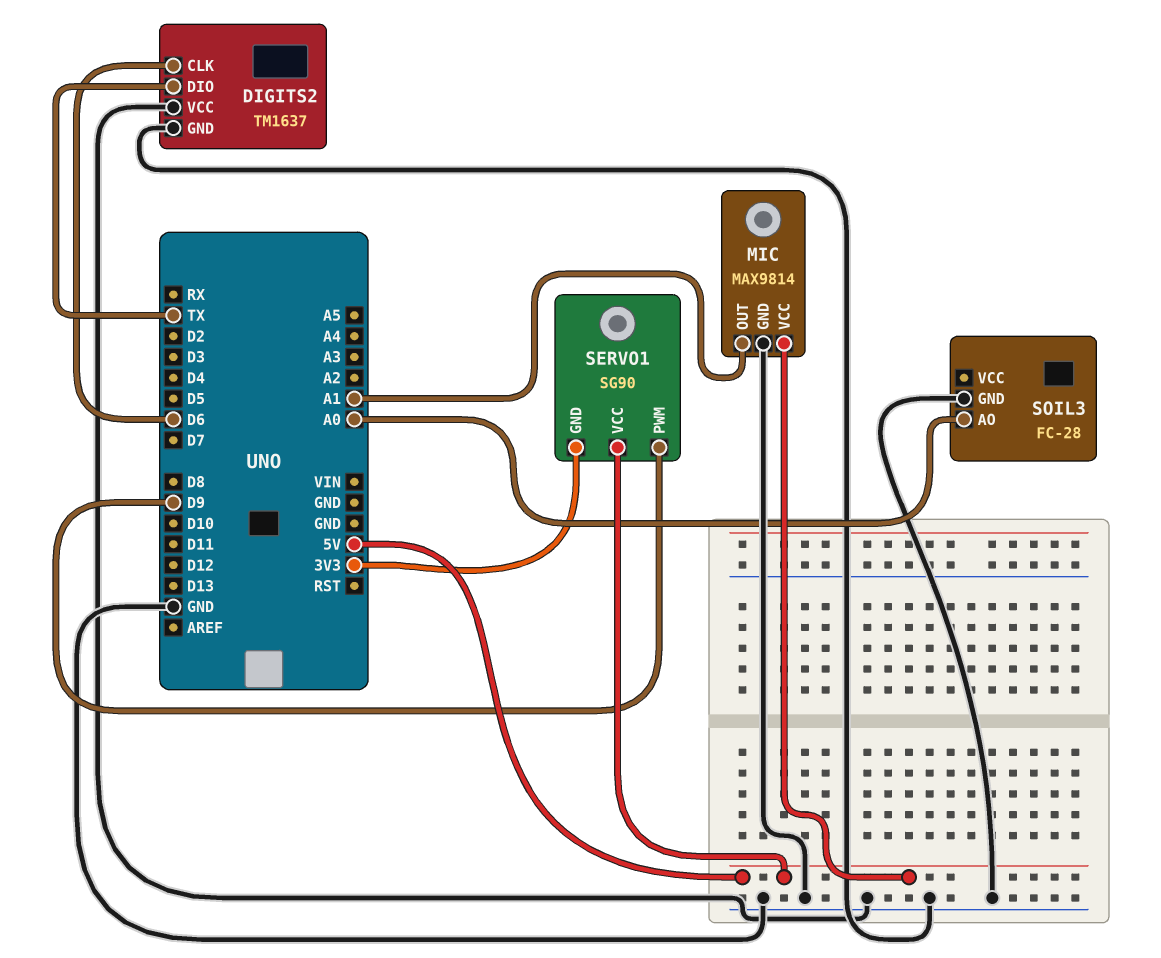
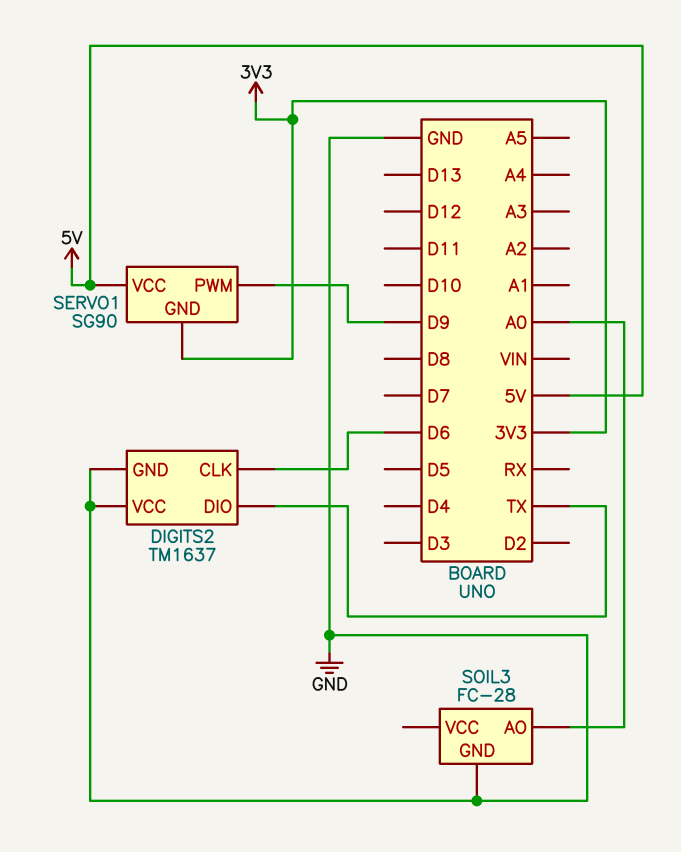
MIC: MAX9814 -> none
MIC pin GND: GND -> none
MIC pin OUT: A1 -> none
MIC pin VCC: 5V -> none

